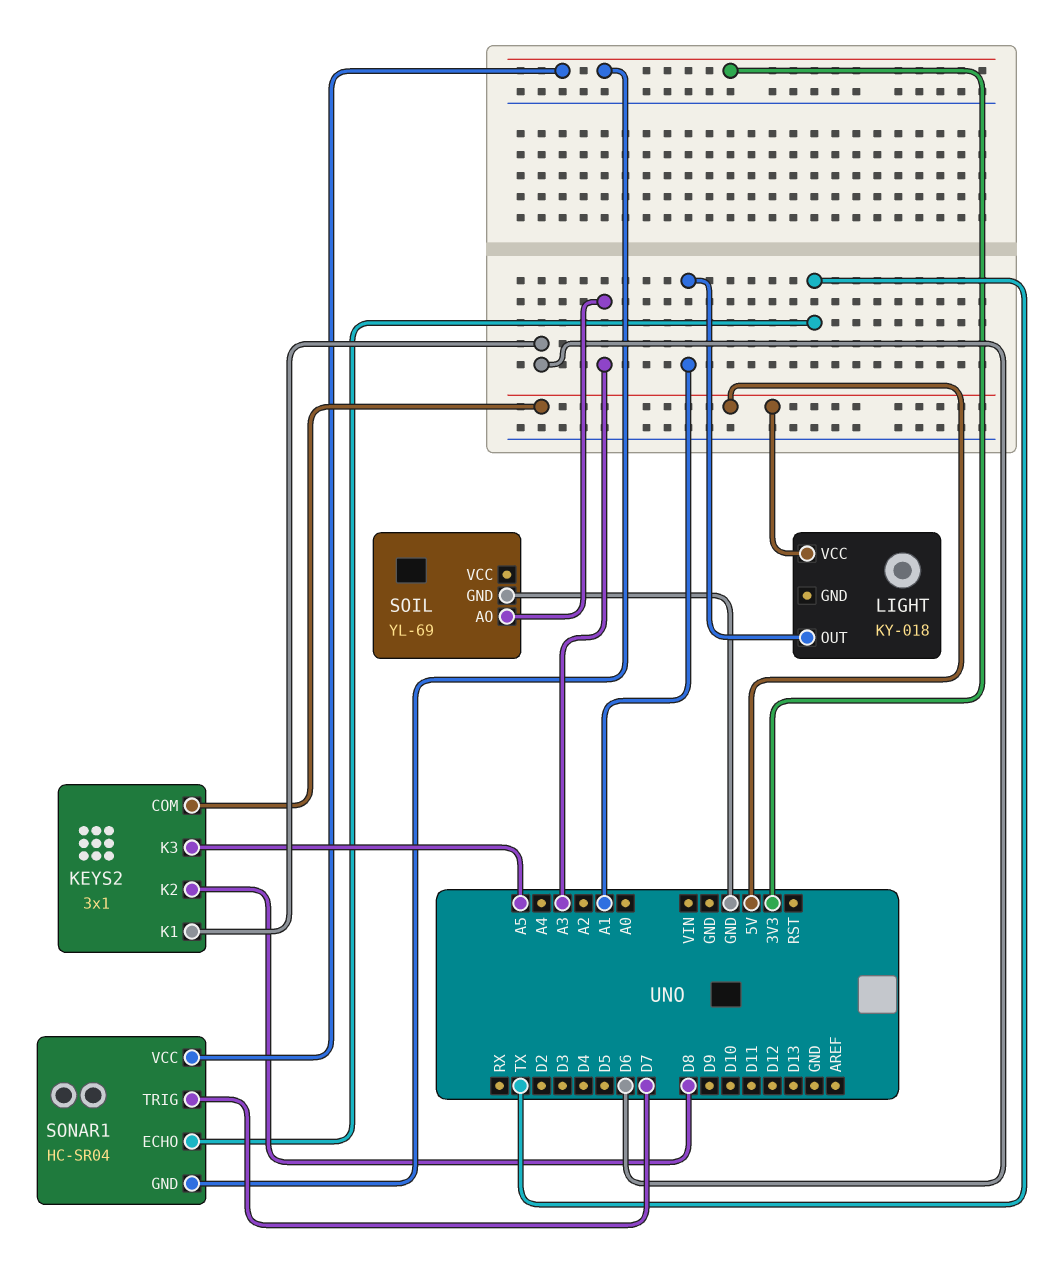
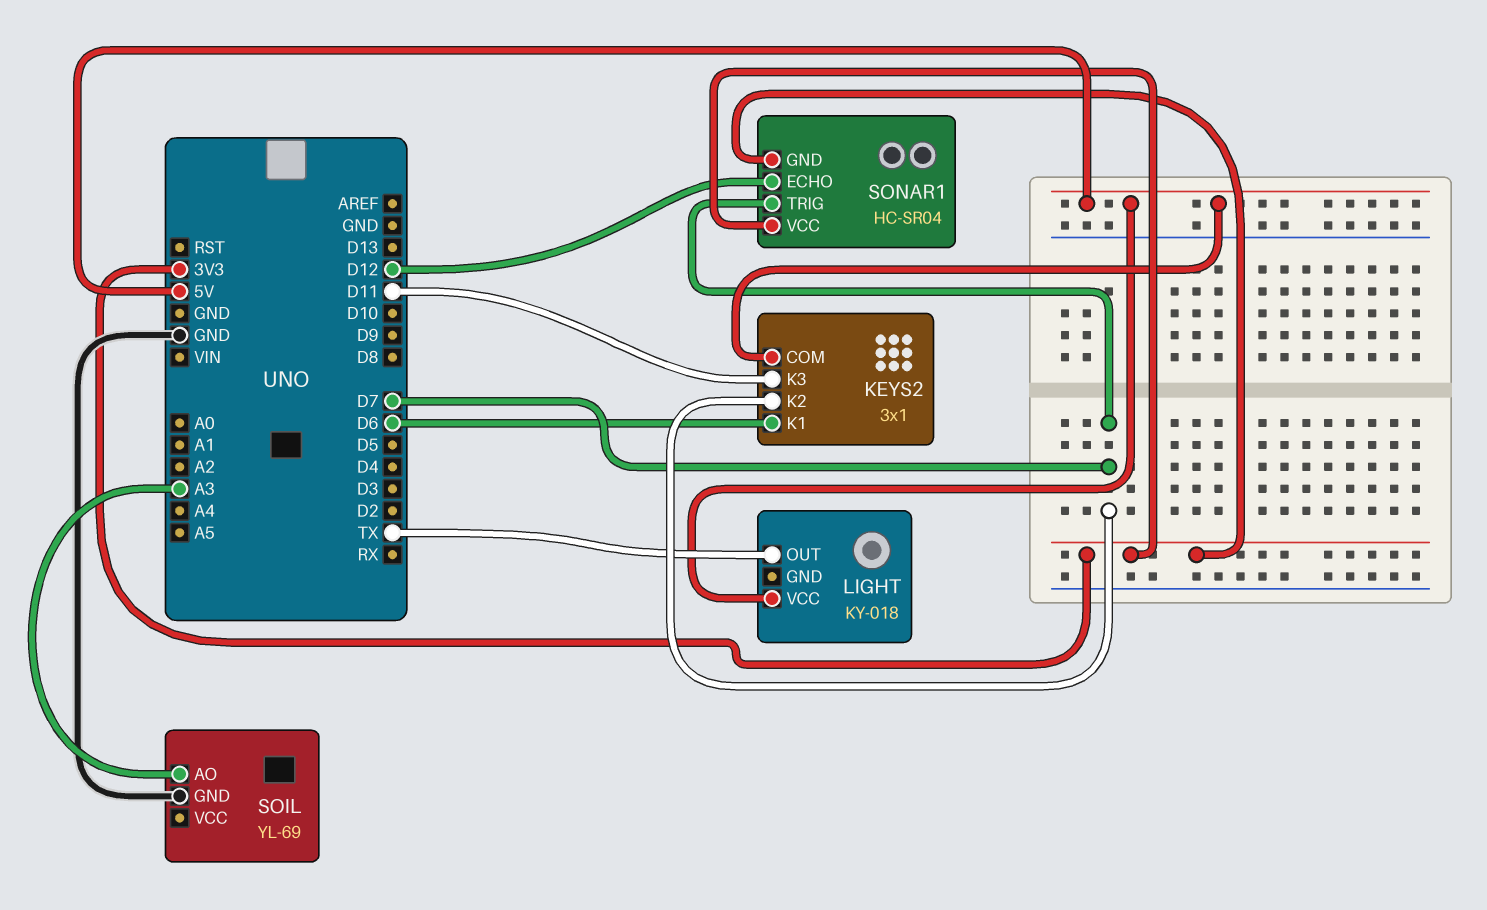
KEYS2 pin K2: D8 -> D7
KEYS2 pin K3: A5 -> D11
LIGHT pin OUT: A1 -> TX
SONAR1 pin ECHO: TX -> D12

